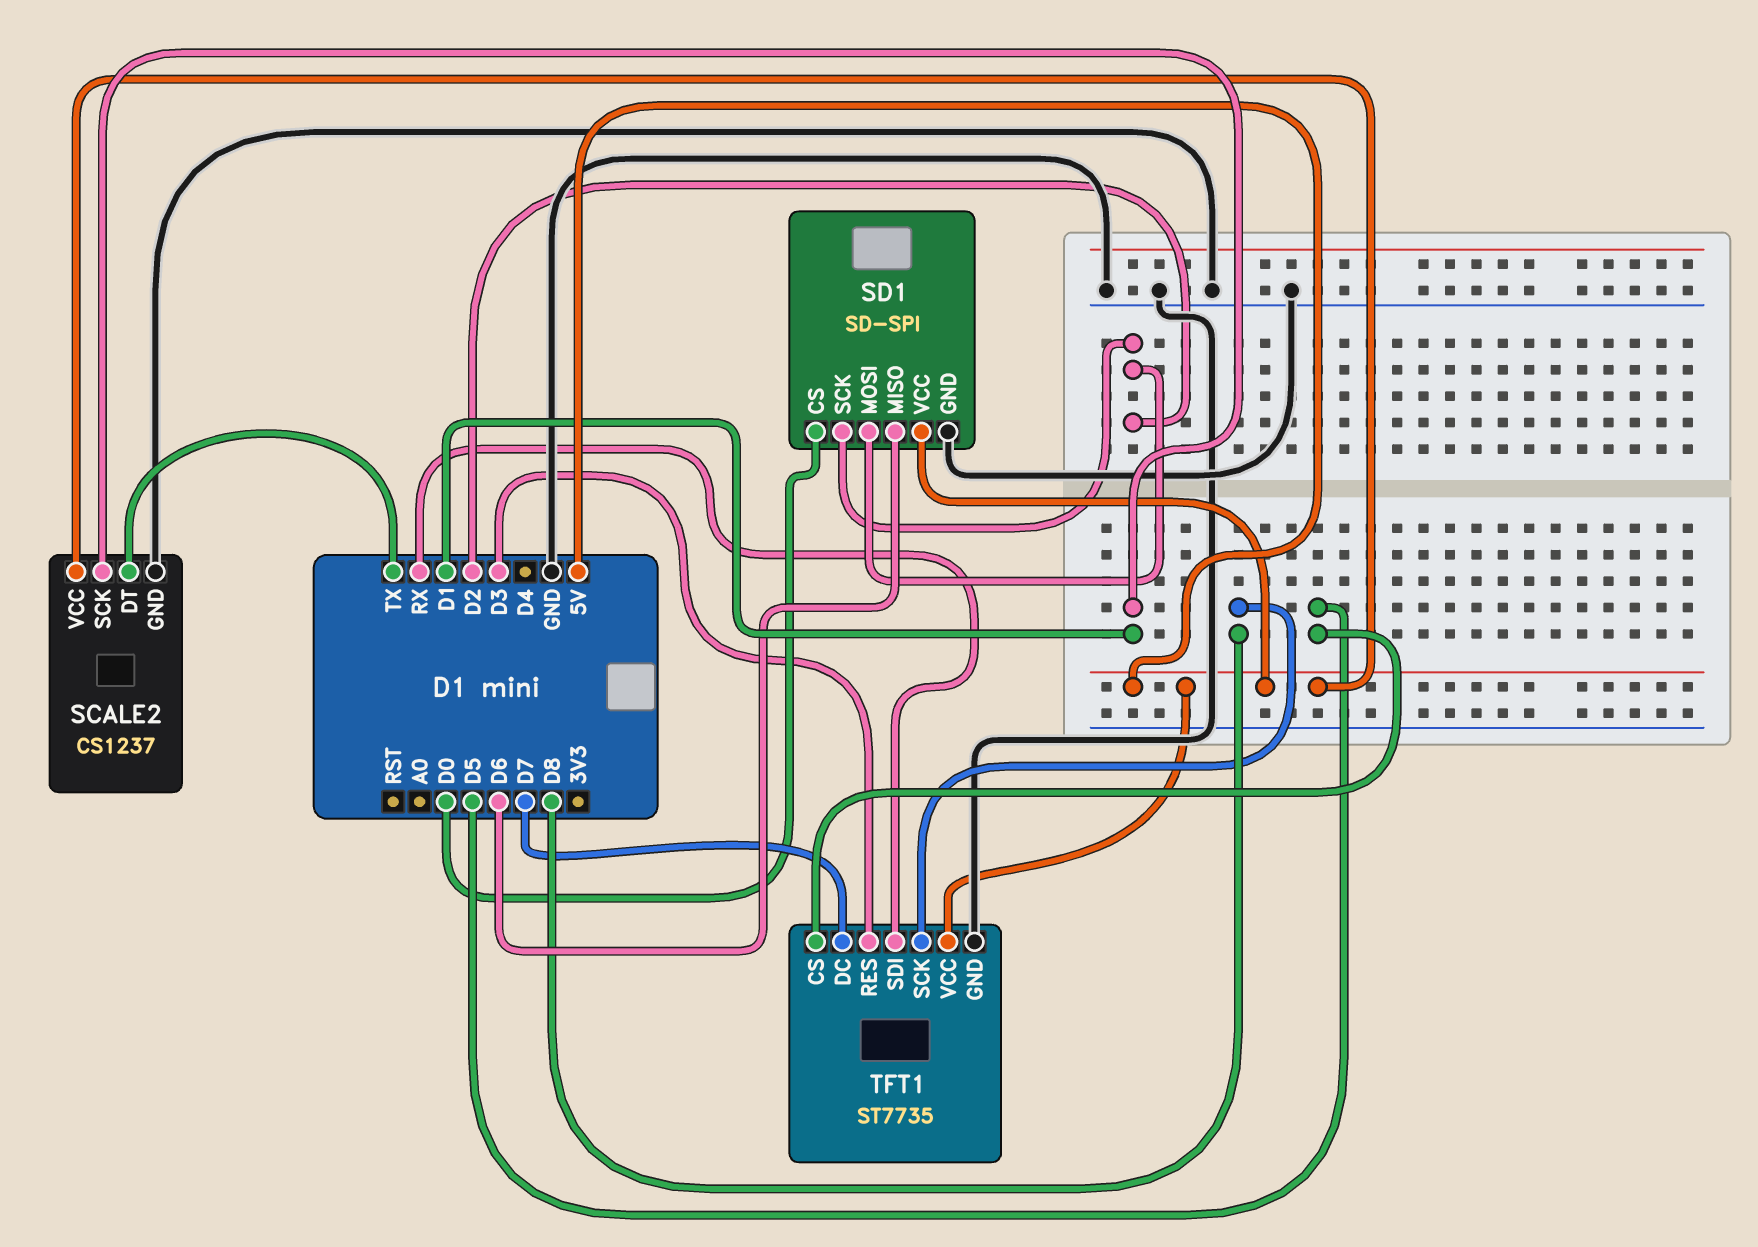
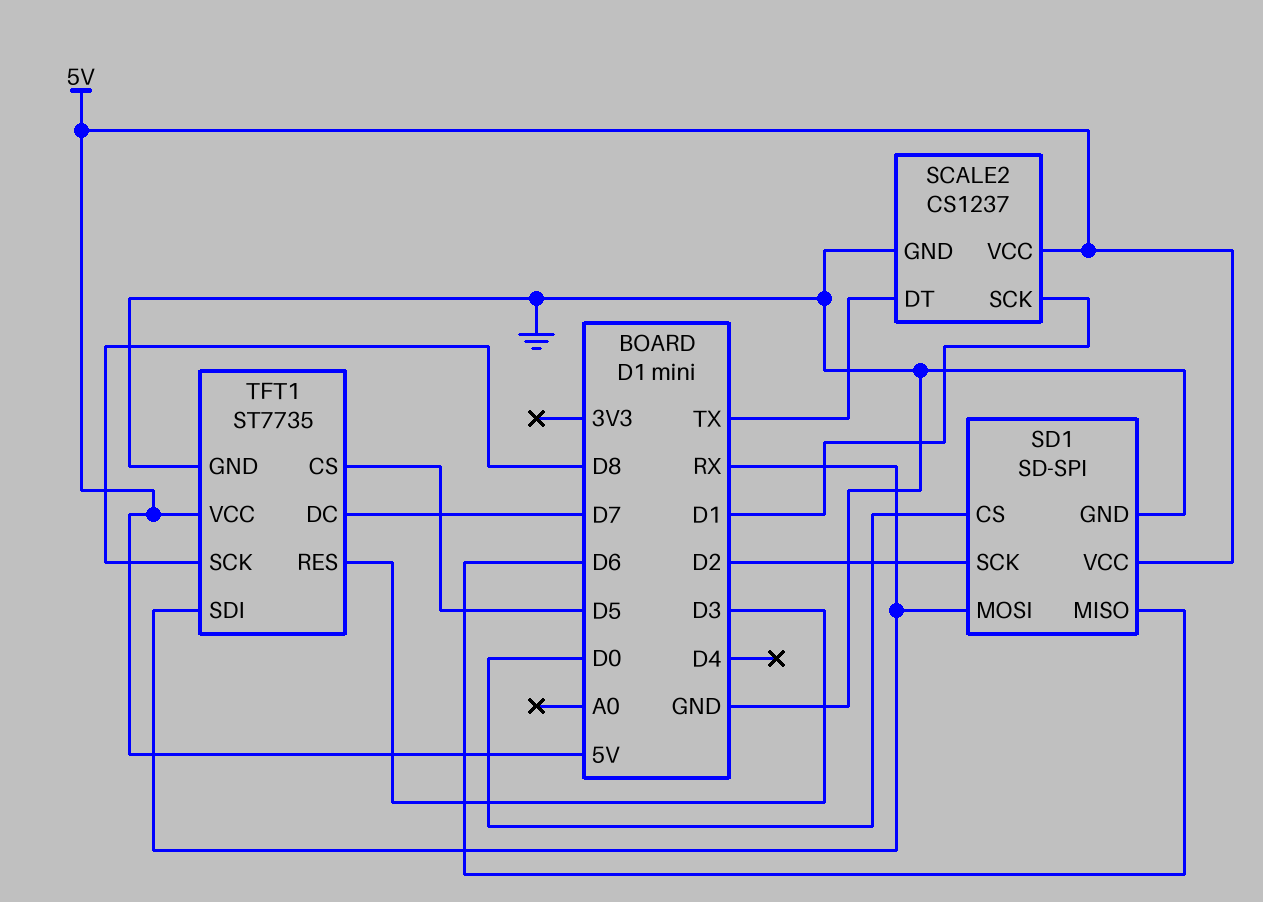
SD1 pin MOSI: D2 -> RX

